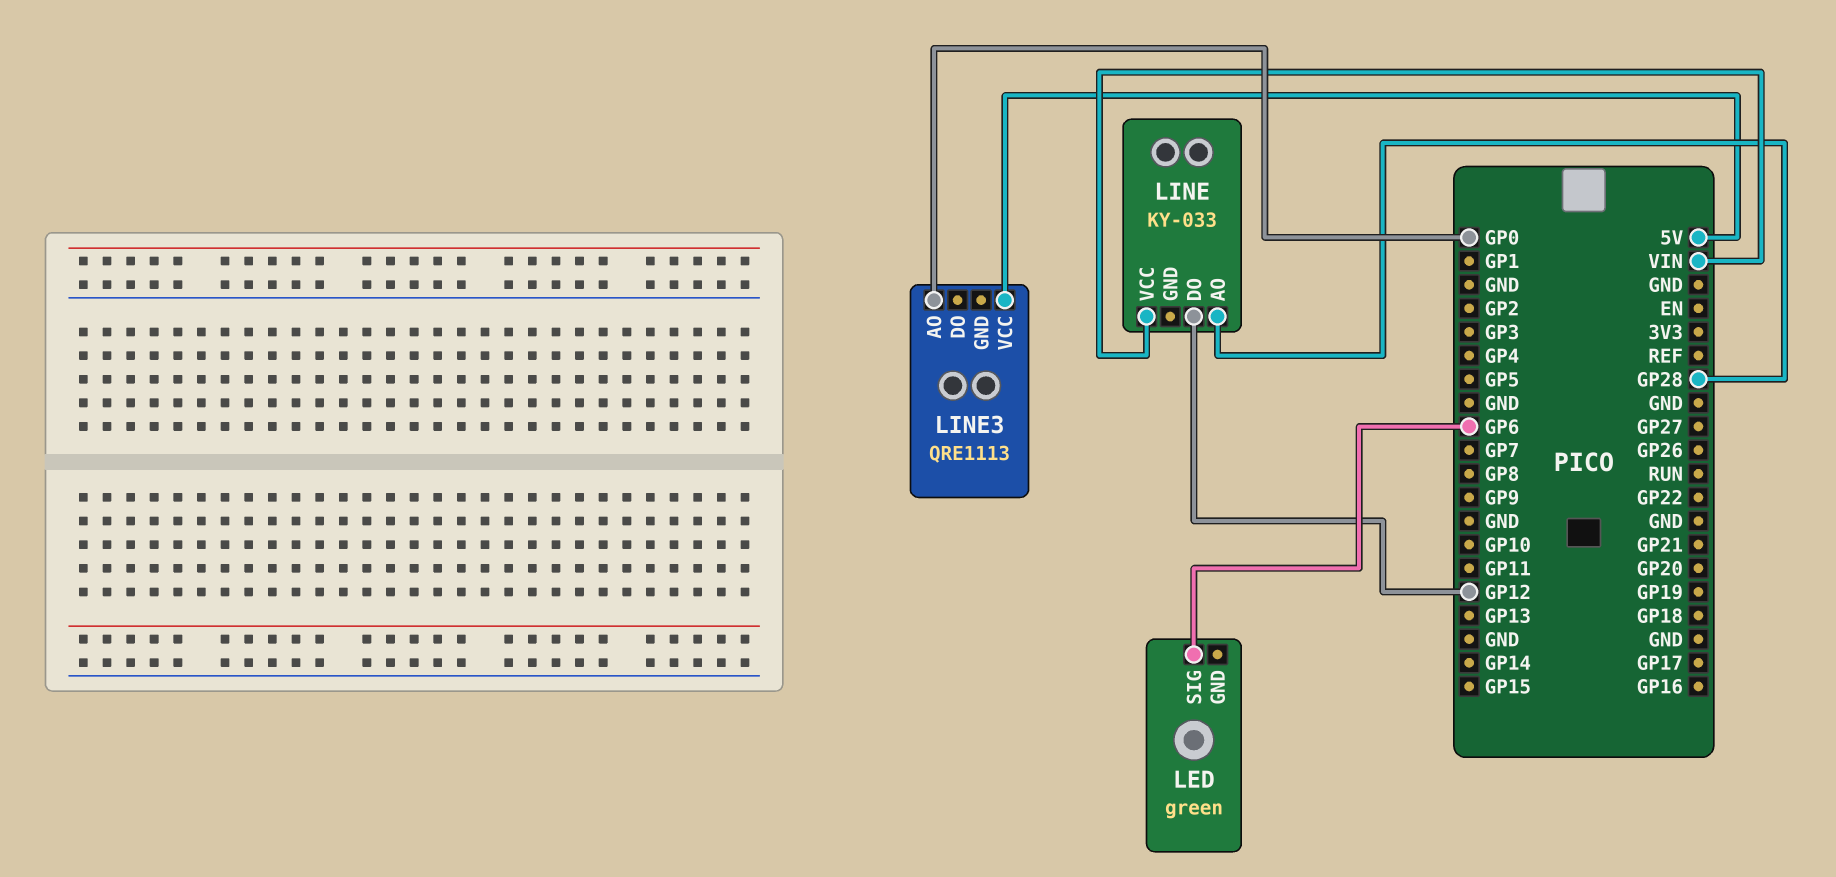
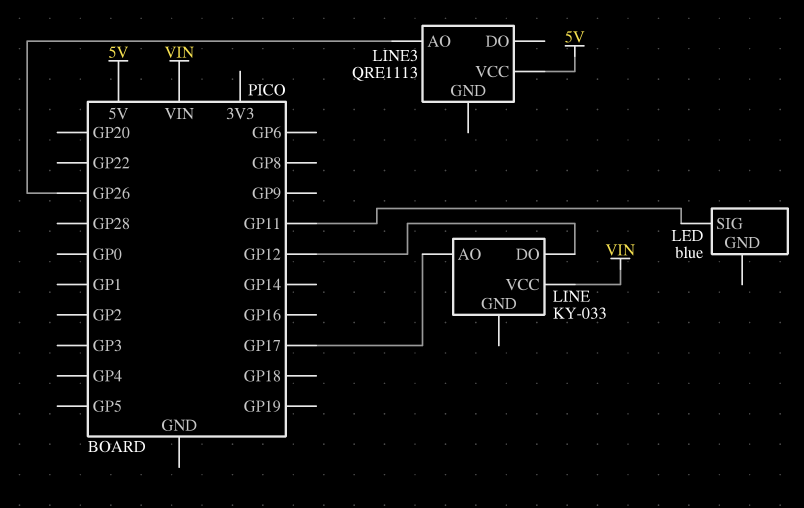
LED: green -> blue
LED pin SIG: GP6 -> GP11
LINE pin AO: GP28 -> GP17
LINE3 pin AO: GP0 -> GP26

